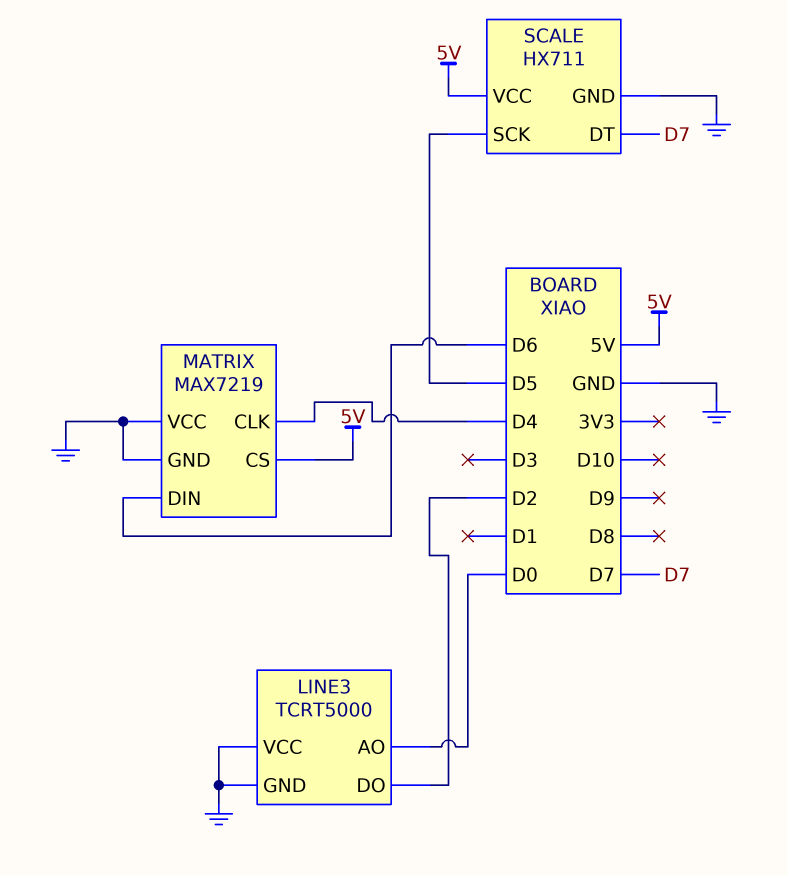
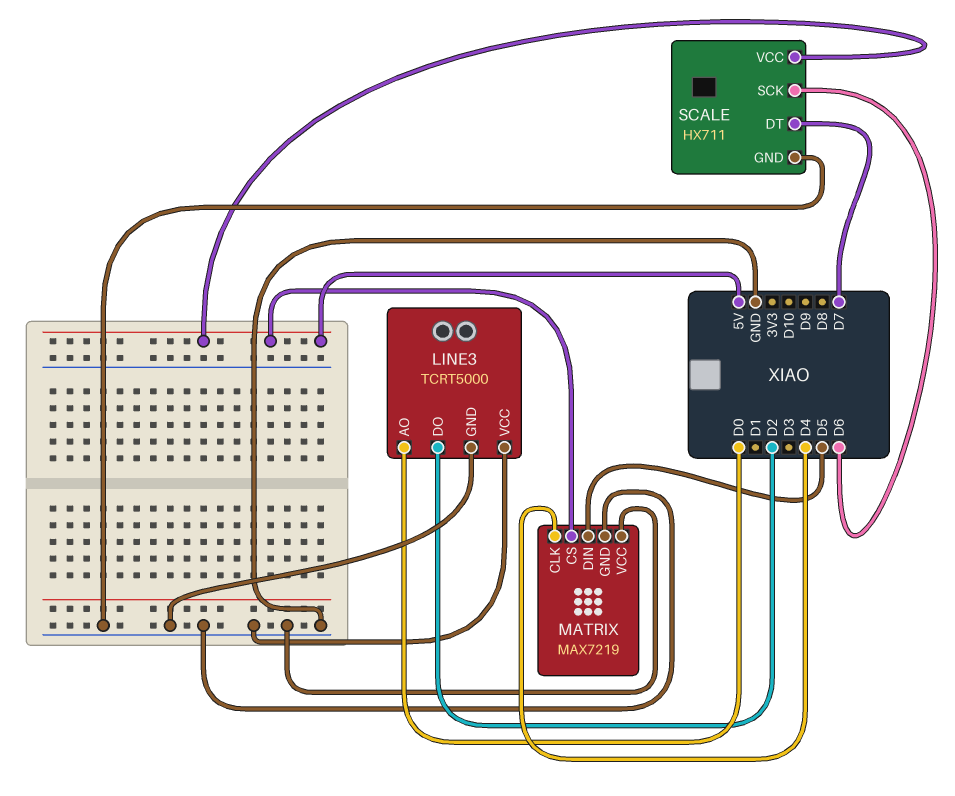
MATRIX pin DIN: D6 -> D5
SCALE pin SCK: D5 -> D6

